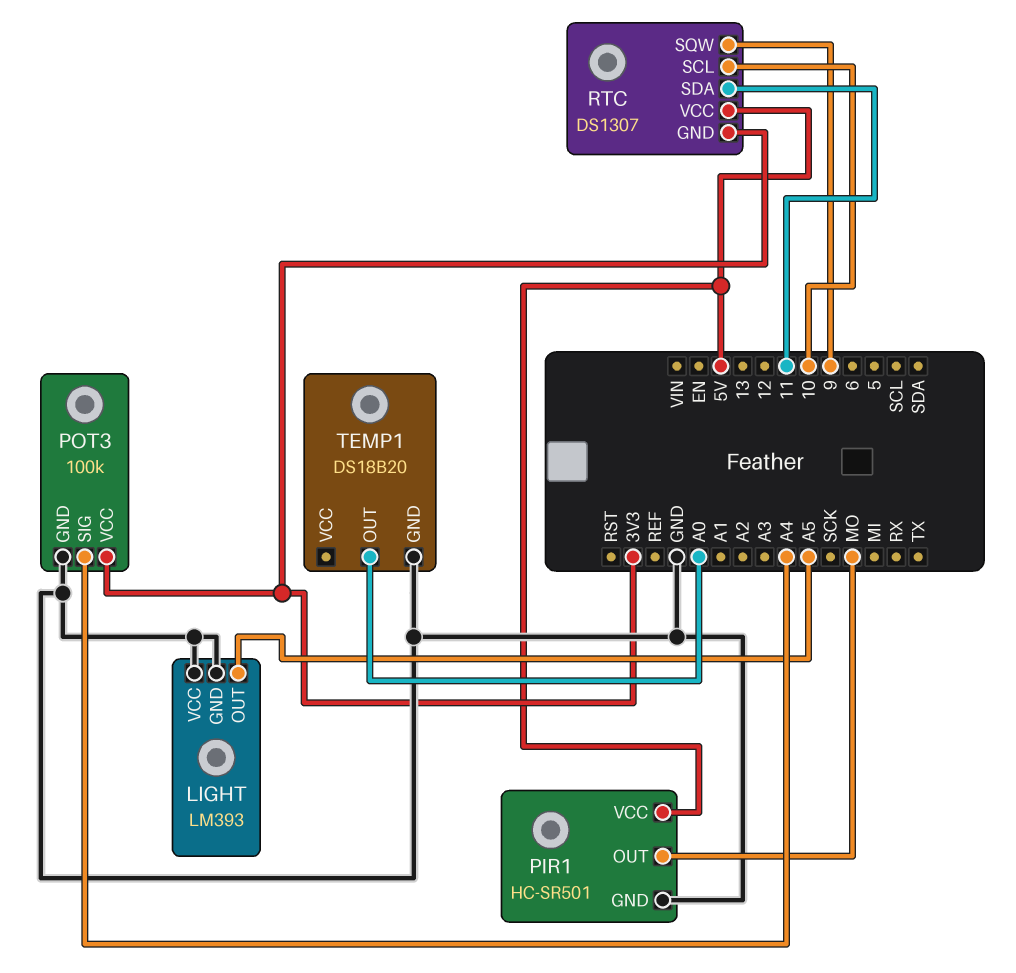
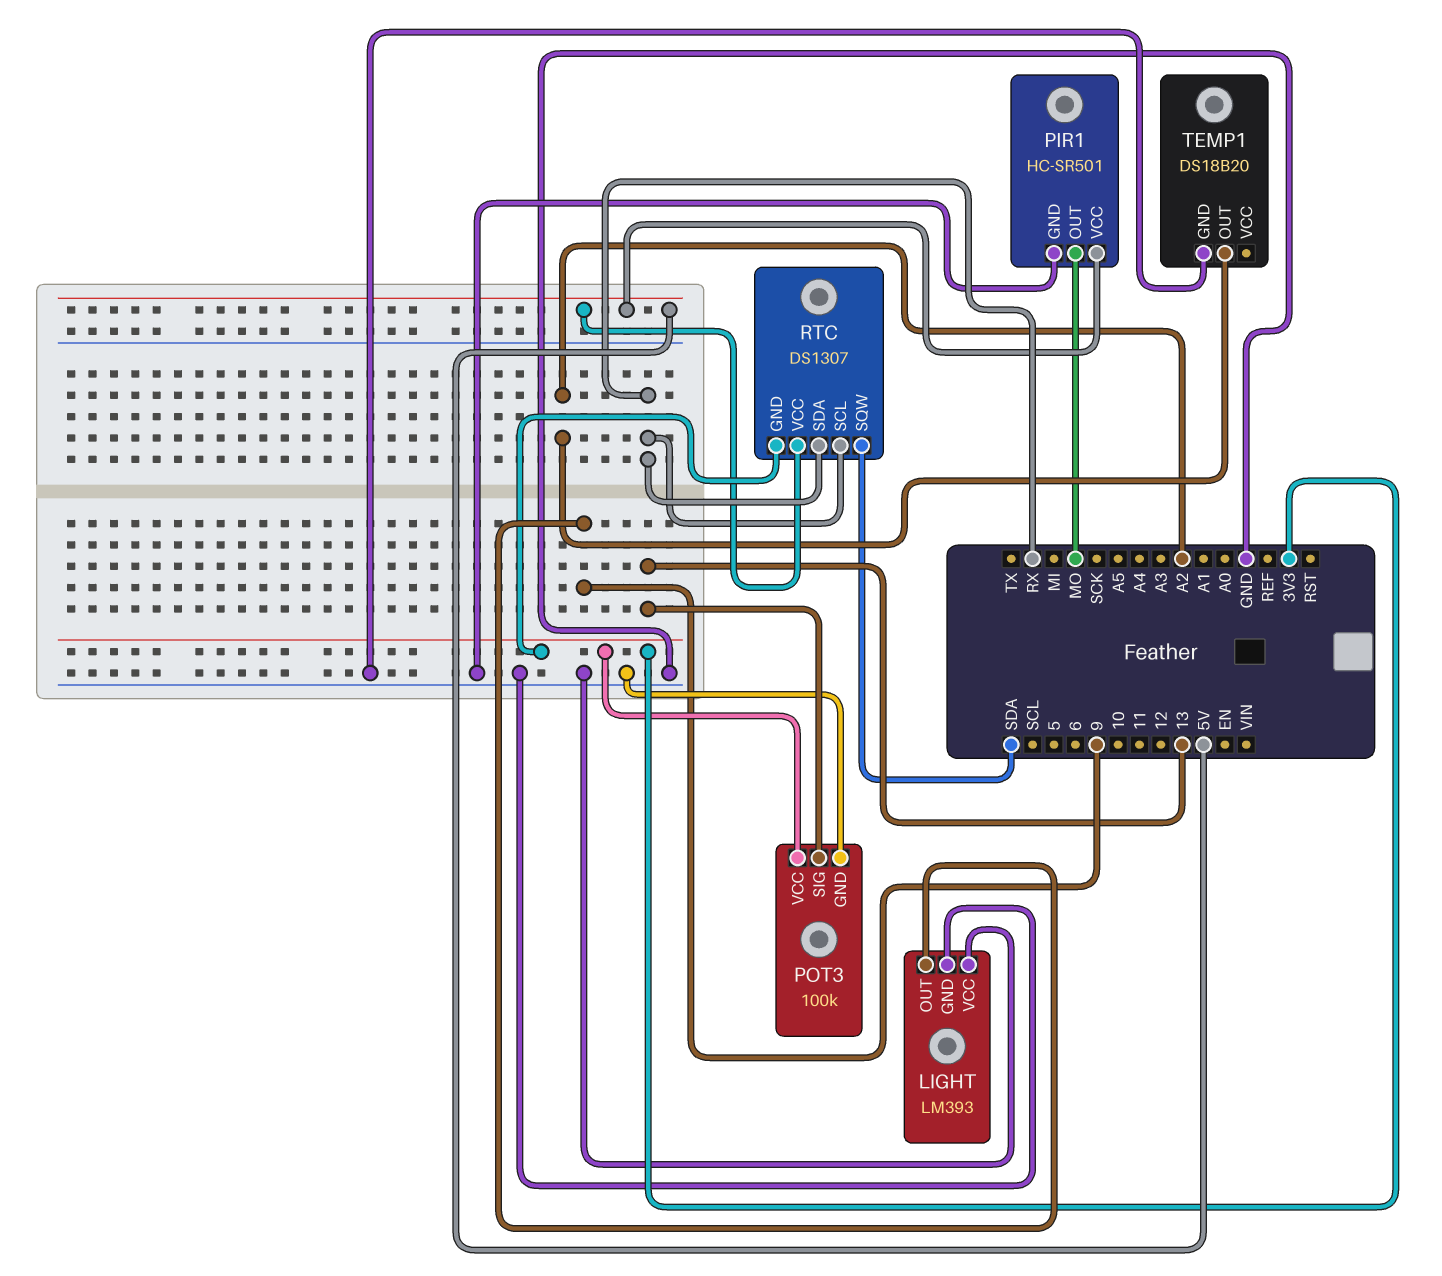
LIGHT pin OUT: A5 -> 9
POT3 pin SIG: A4 -> 13
RTC pin SCL: 10 -> RX
RTC pin SDA: 11 -> RX
RTC pin SQW: 9 -> SDA
TEMP1 pin OUT: A0 -> A2

